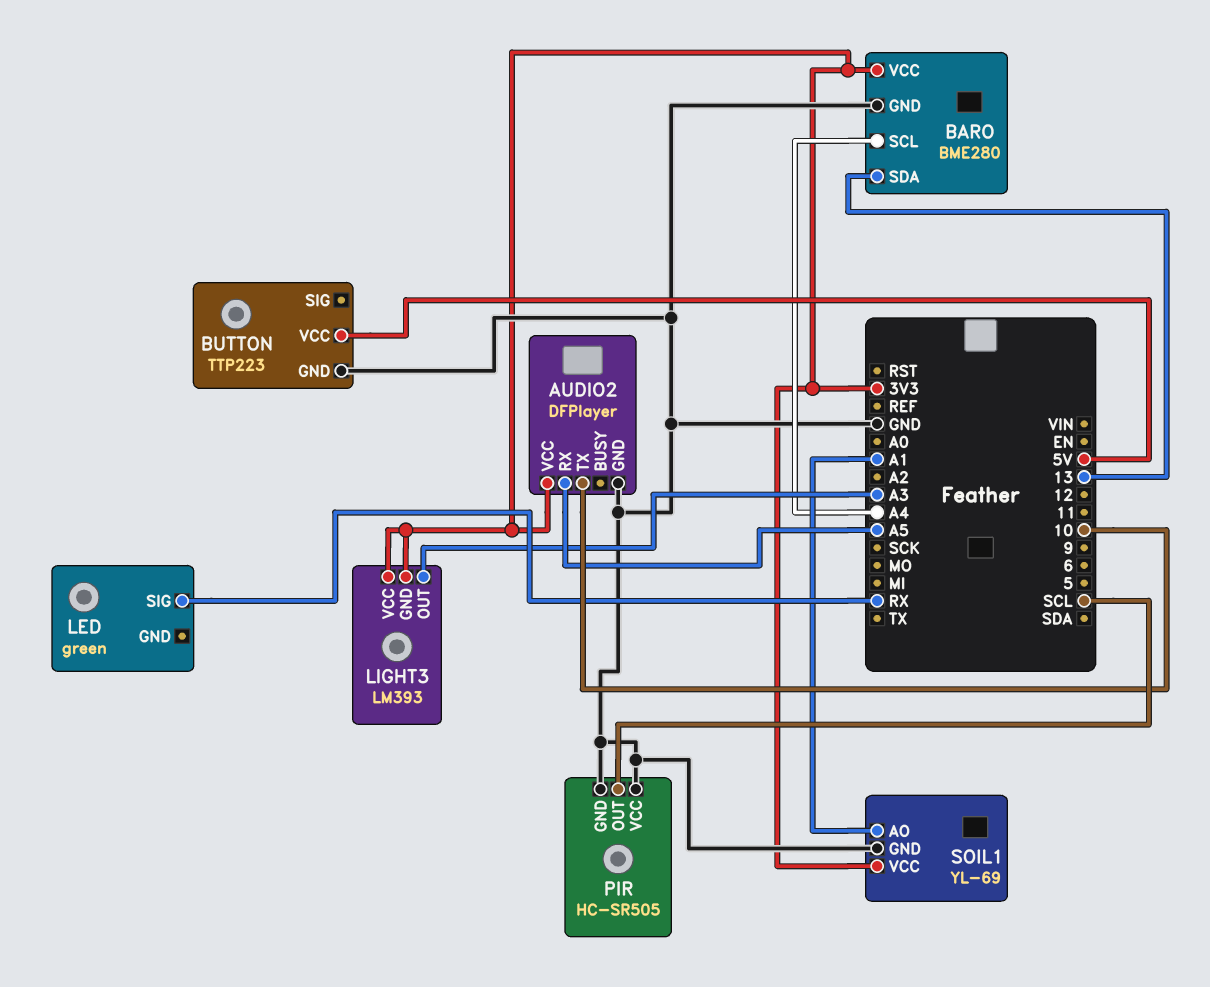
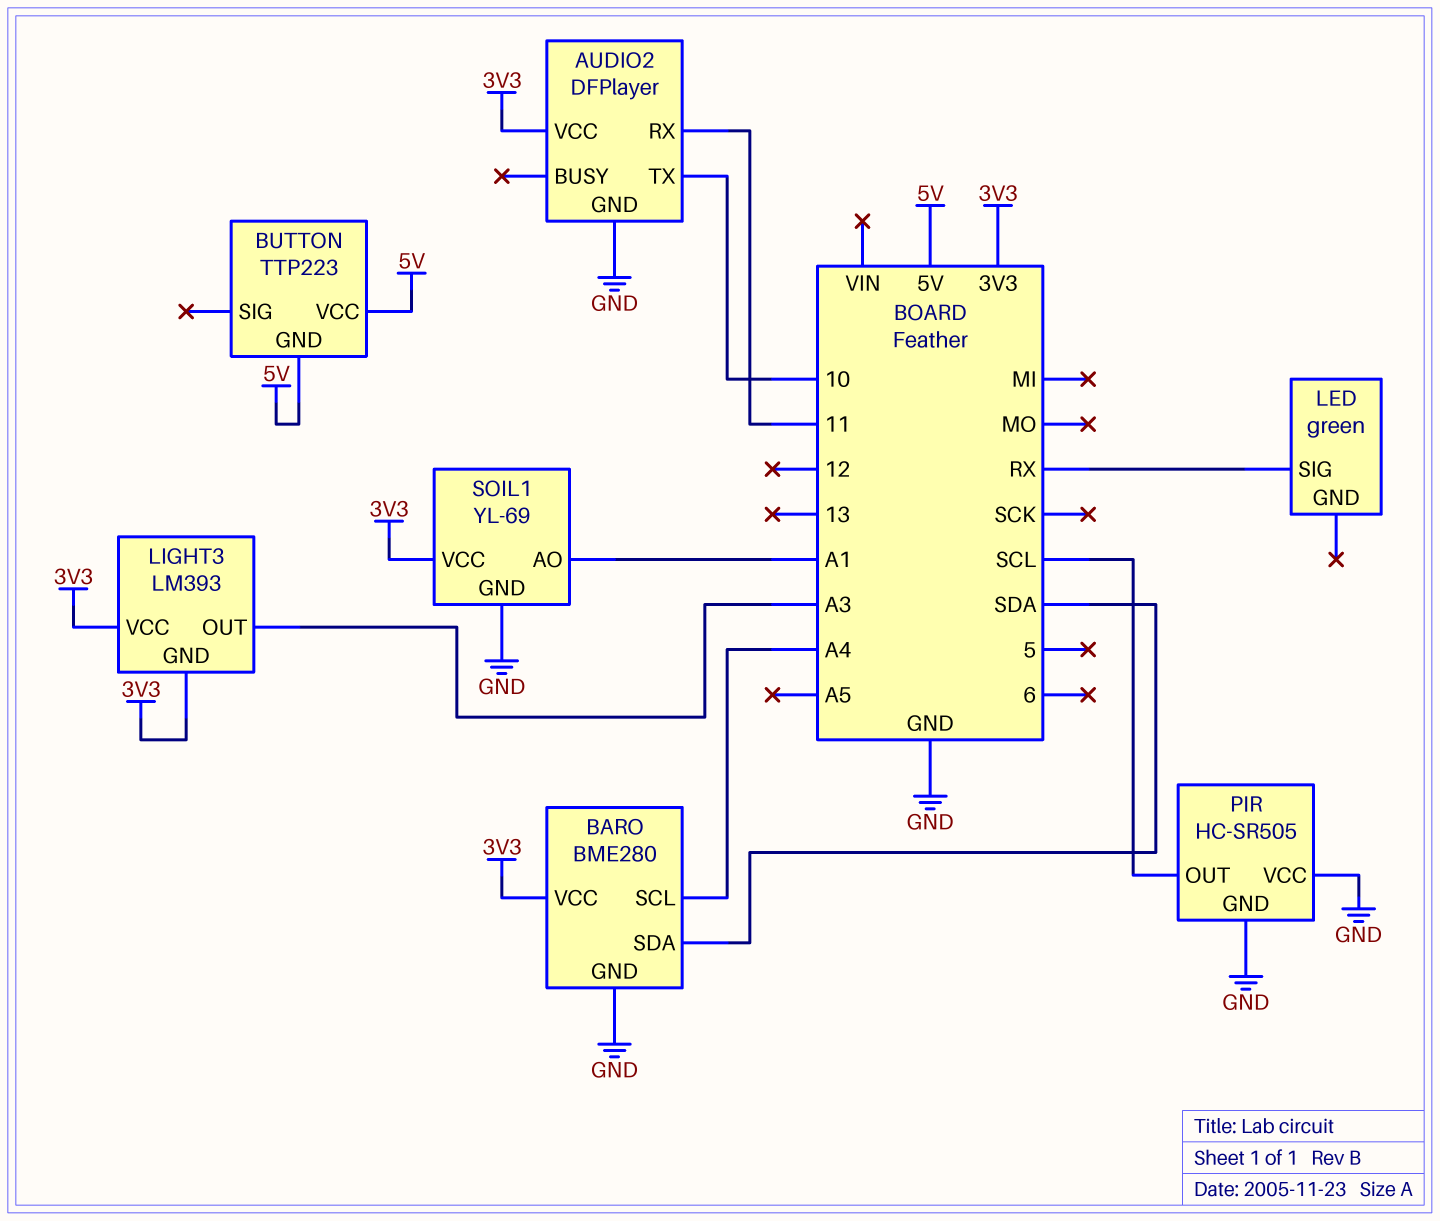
AUDIO2 pin RX: A5 -> 11
BARO pin SDA: 13 -> SDA
BUTTON pin GND: GND -> 5V

